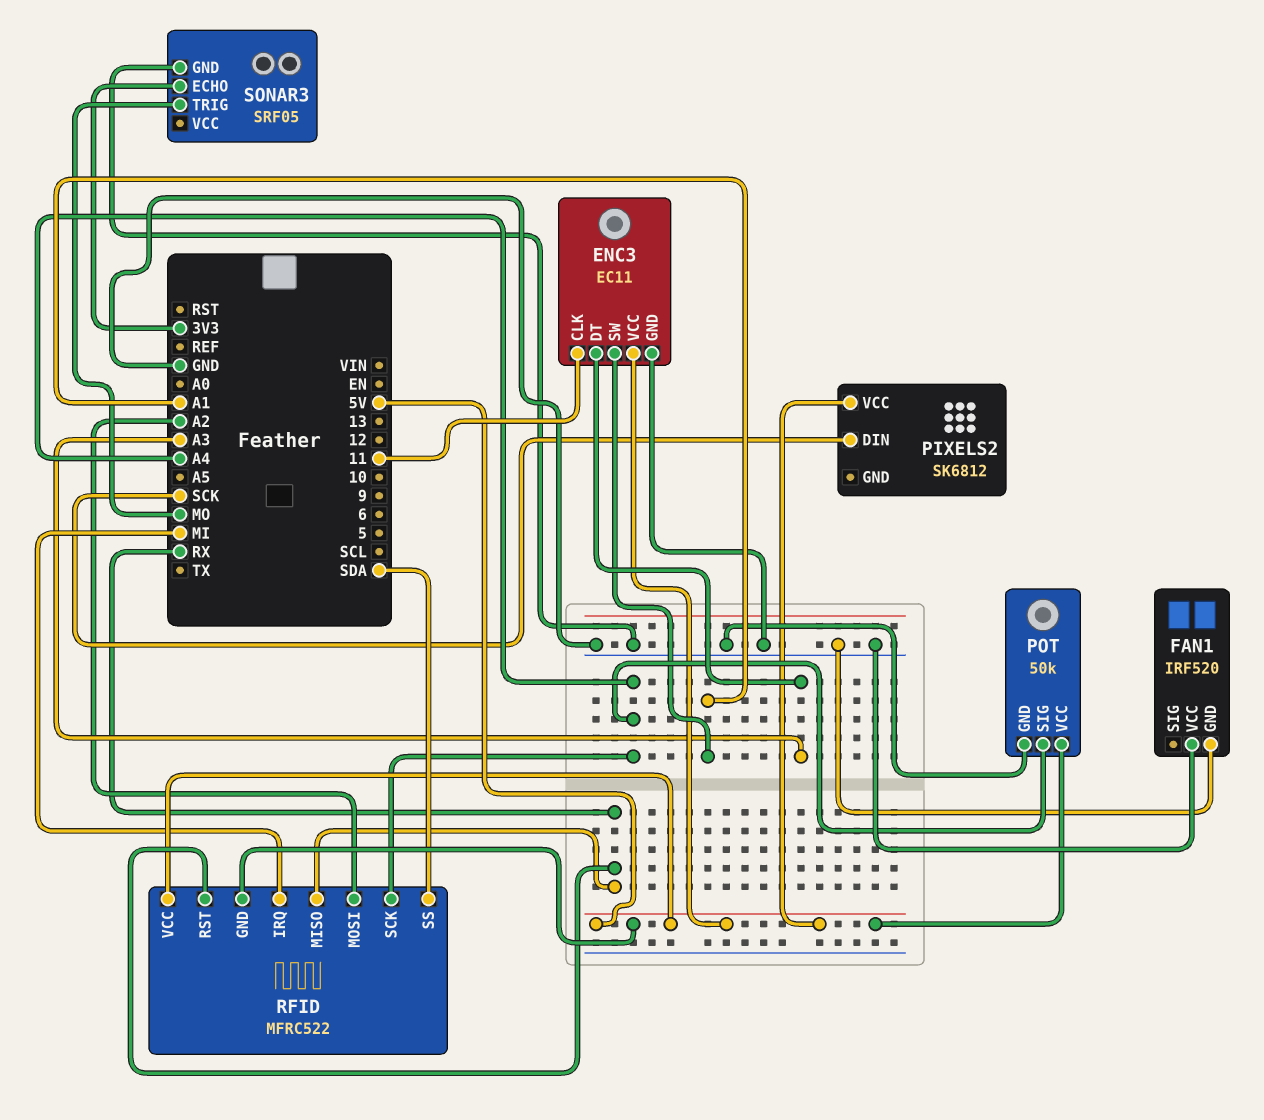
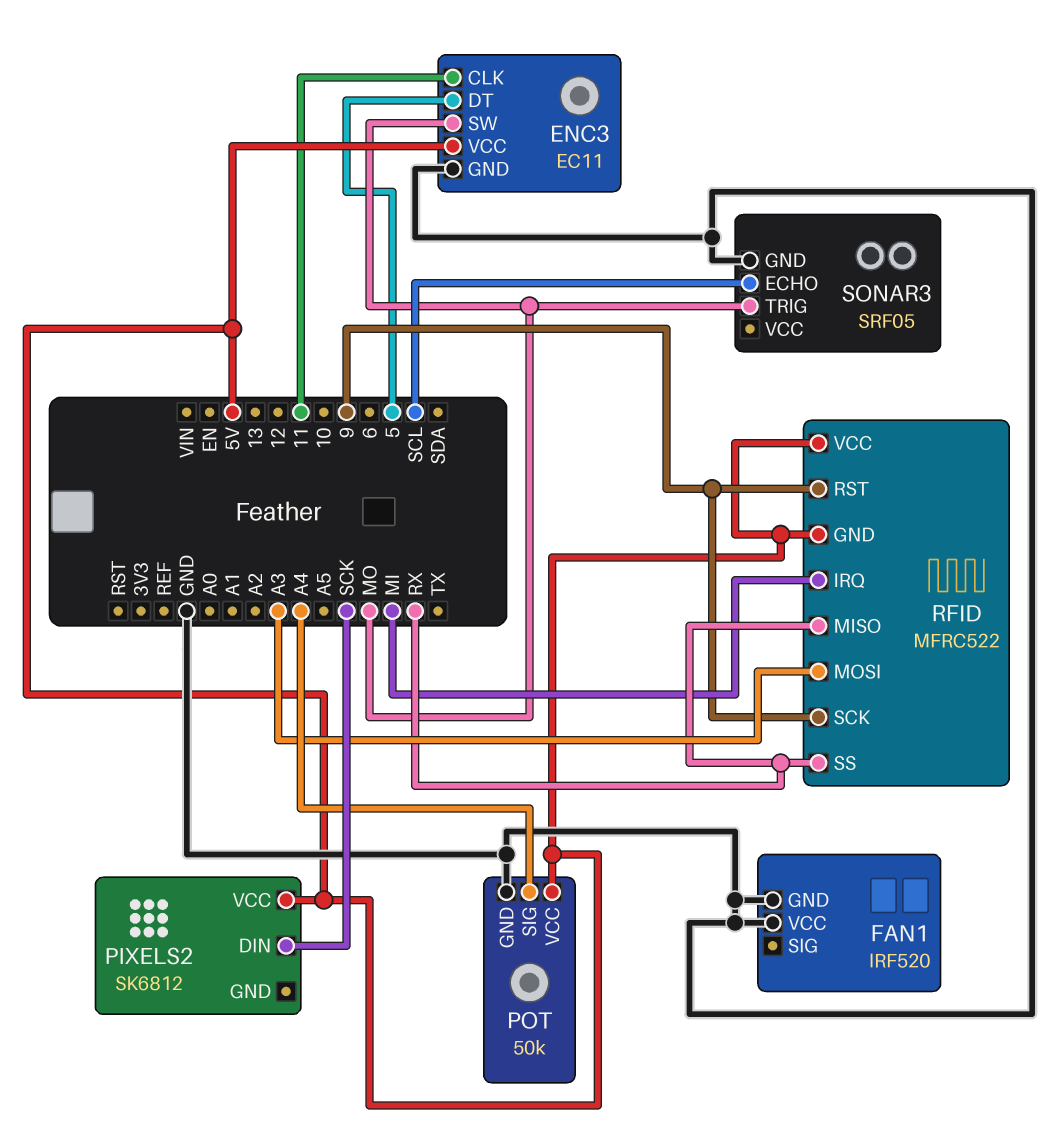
ENC3 pin DT: A3 -> 5
ENC3 pin SW: A1 -> MO
RFID pin MOSI: A2 -> A3
RFID pin RST: RX -> 9
RFID pin SCK: A4 -> 9
RFID pin SS: SDA -> RX
SONAR3 pin ECHO: 3V3 -> SCL

